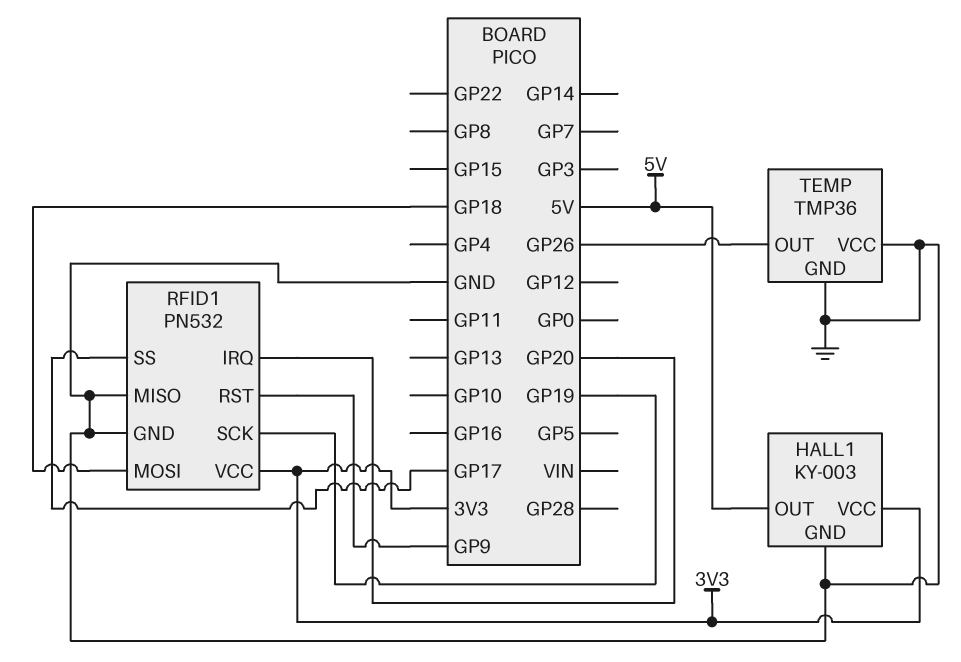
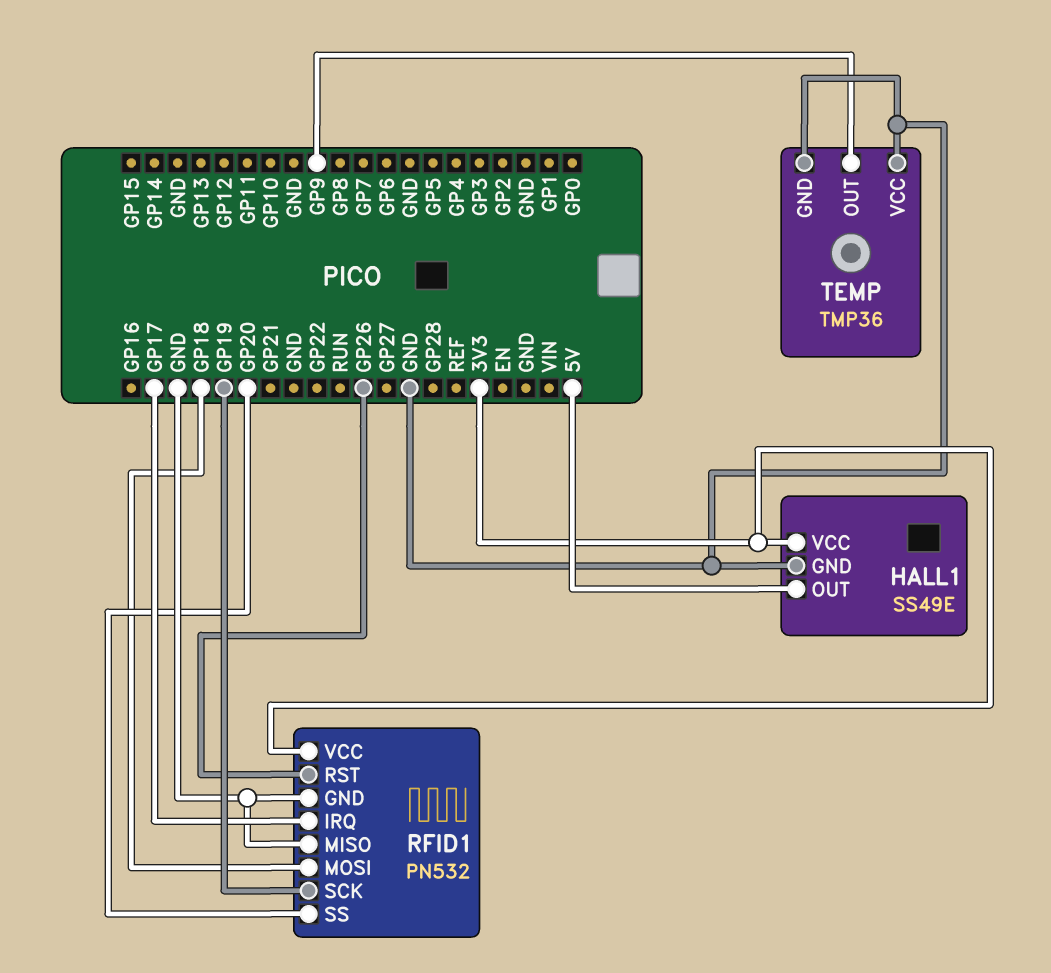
HALL1: KY-003 -> SS49E
RFID1 pin IRQ: GP20 -> GP17
RFID1 pin RST: GP9 -> GP26
RFID1 pin SS: GP17 -> GP20
TEMP pin OUT: GP26 -> GP9

